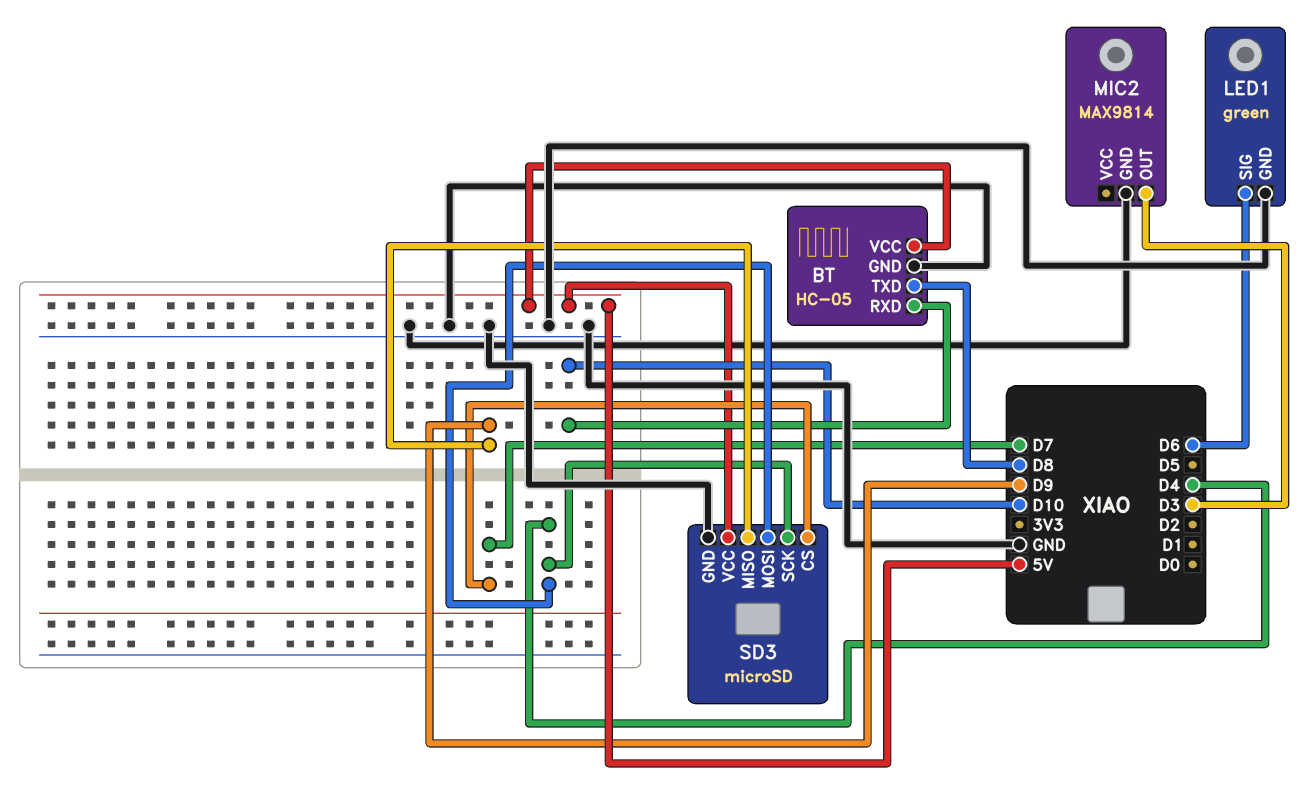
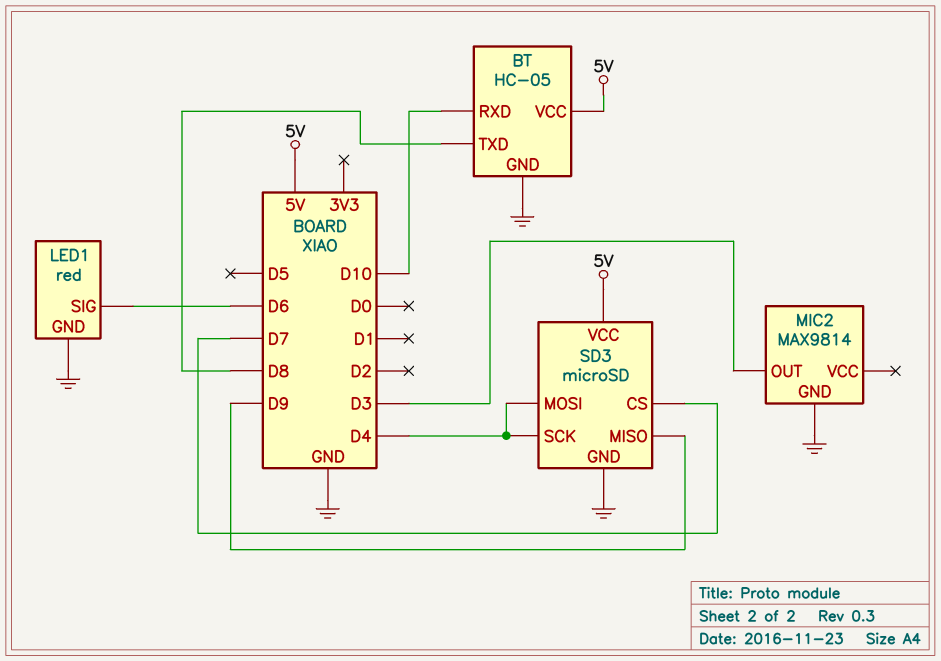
LED1: green -> red

